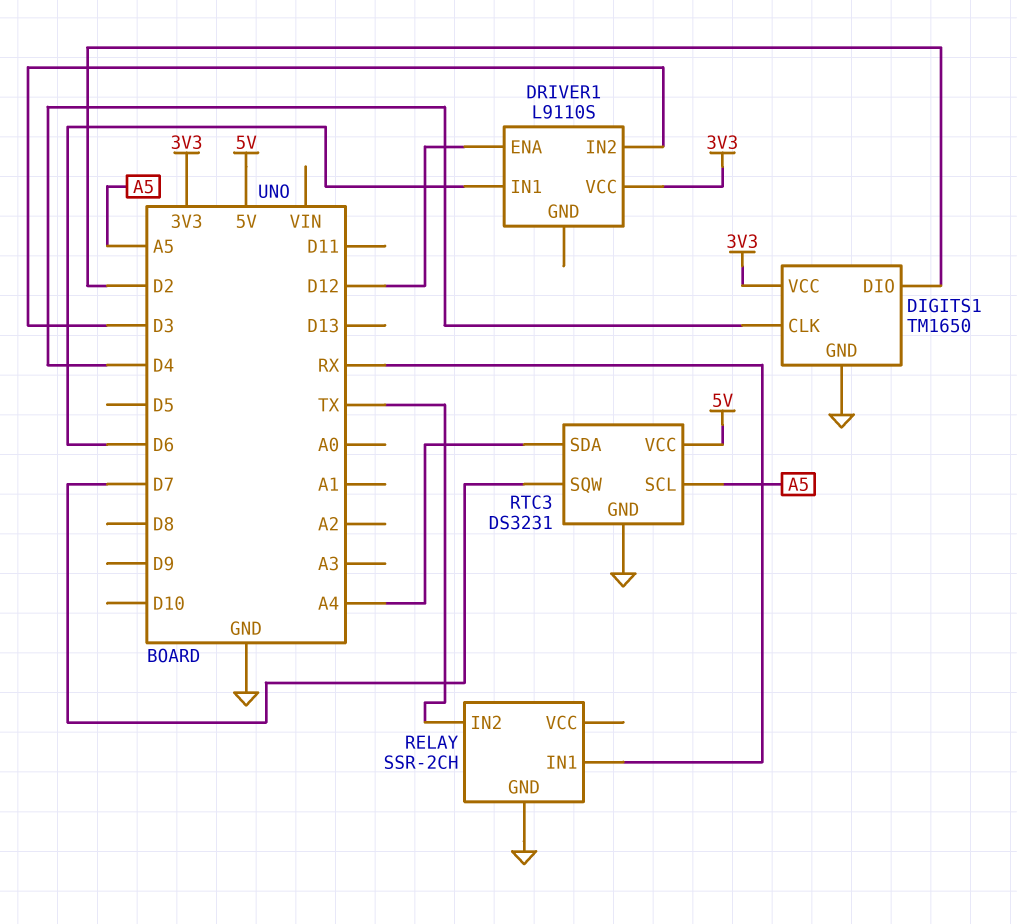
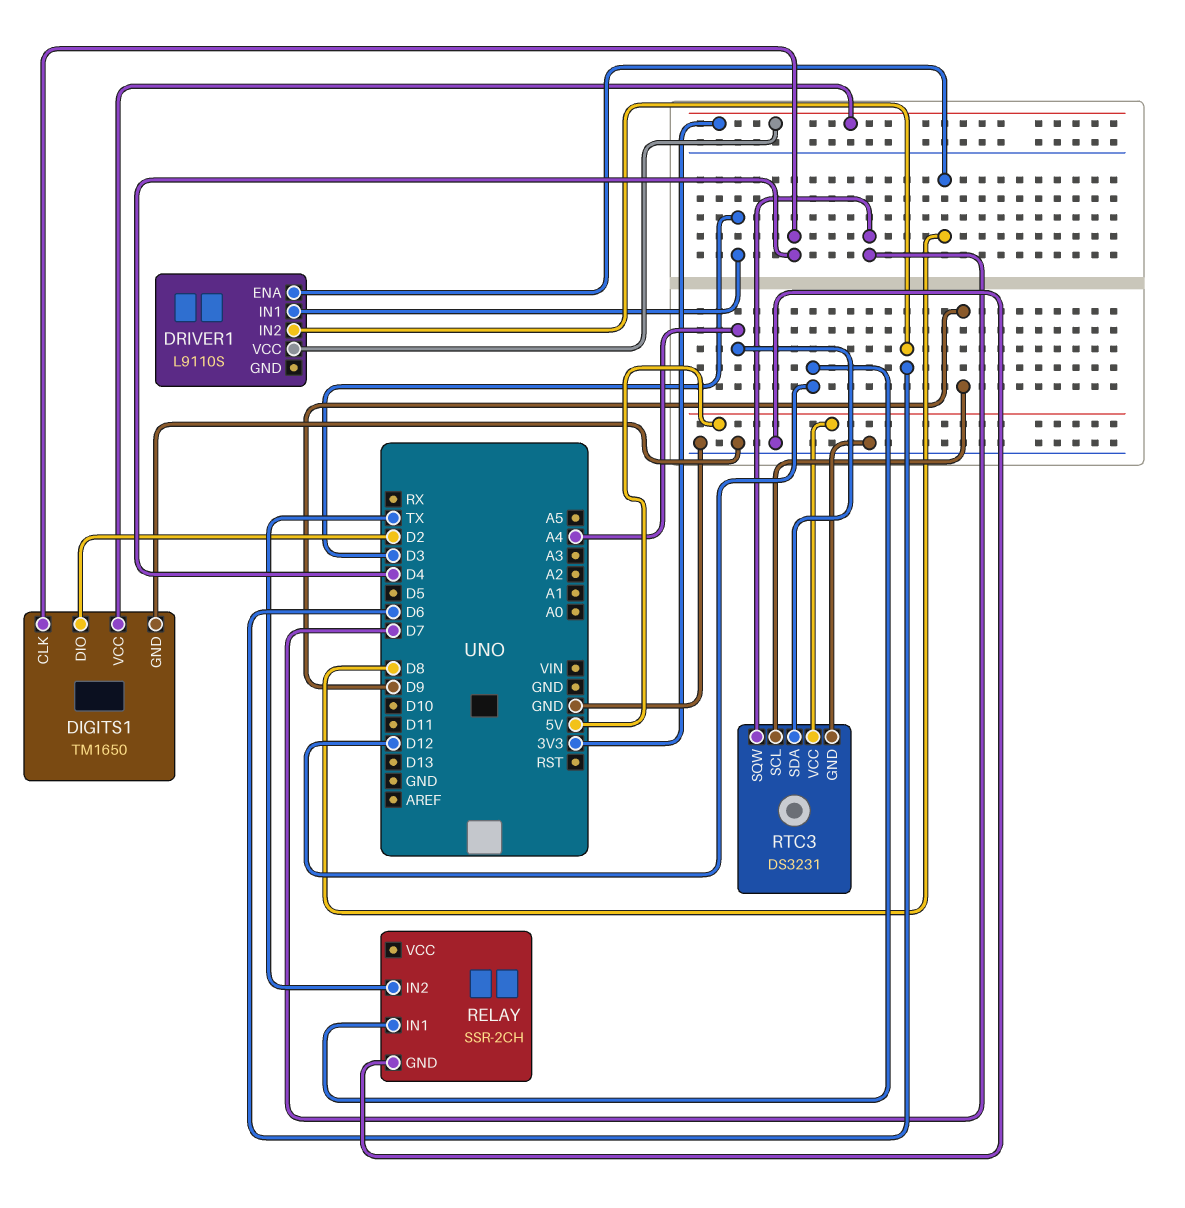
DRIVER1 pin ENA: D12 -> D8
DRIVER1 pin IN1: D6 -> D3
DRIVER1 pin IN2: D3 -> D6
RELAY pin IN1: RX -> D12
RTC3 pin SCL: A5 -> D9

